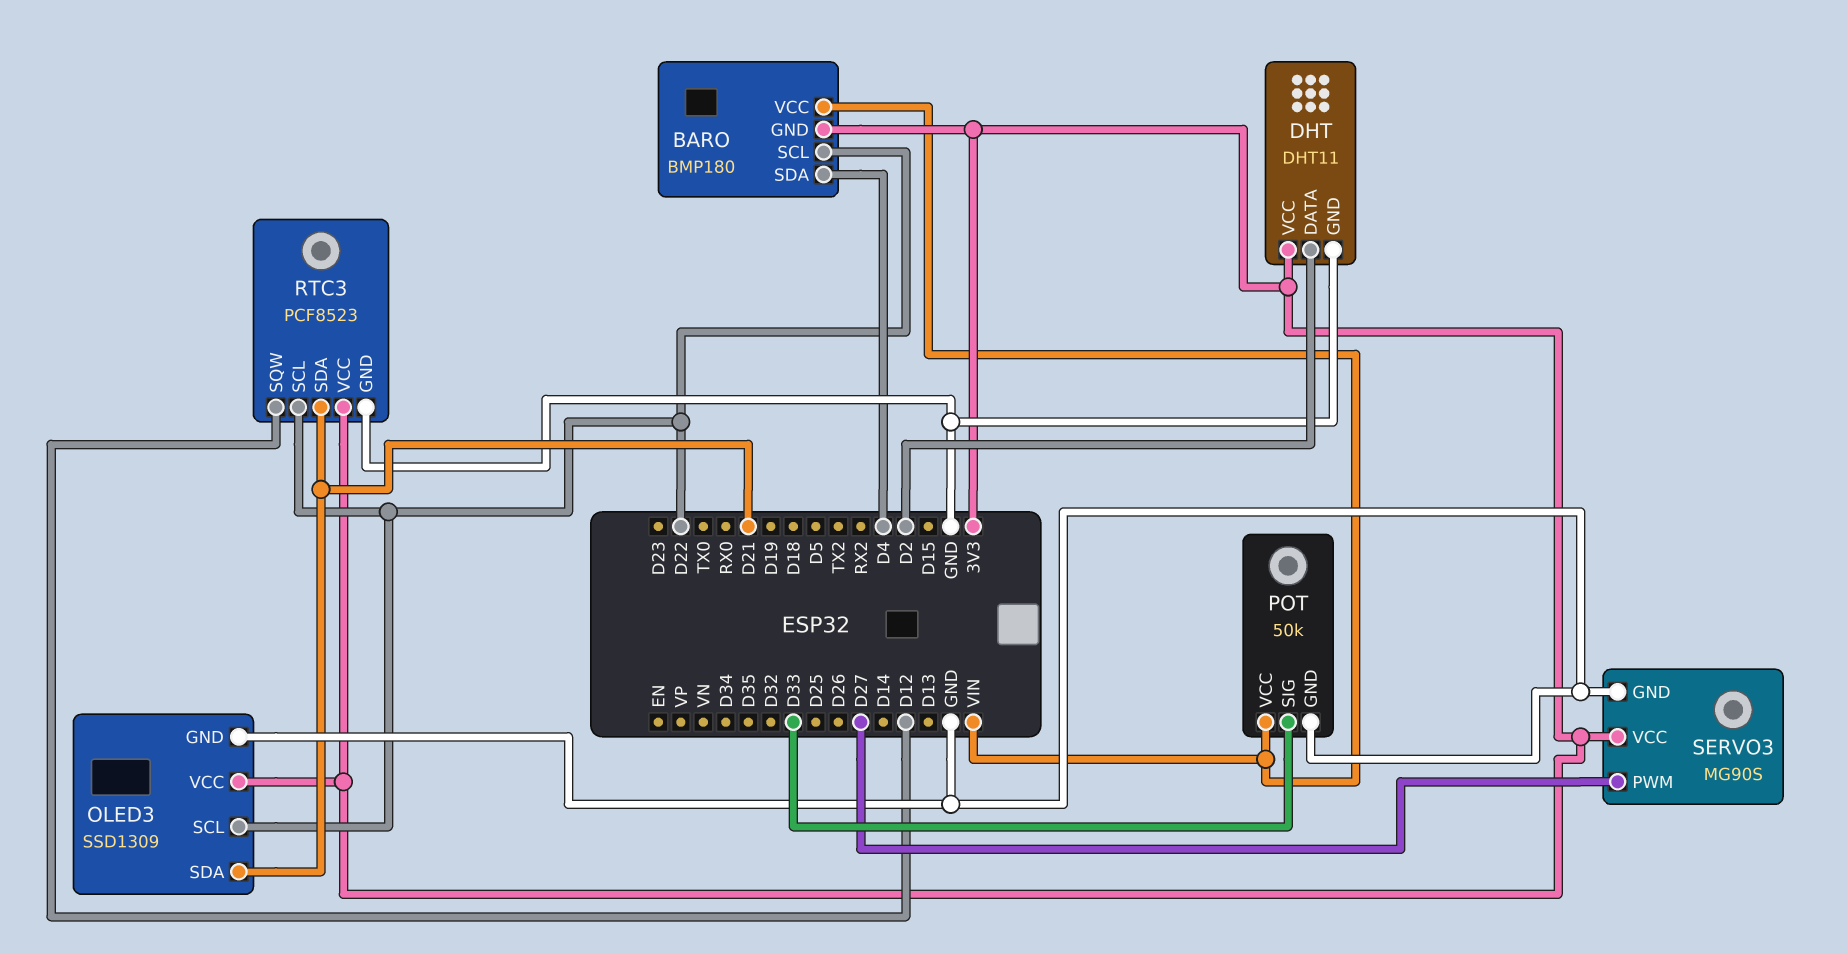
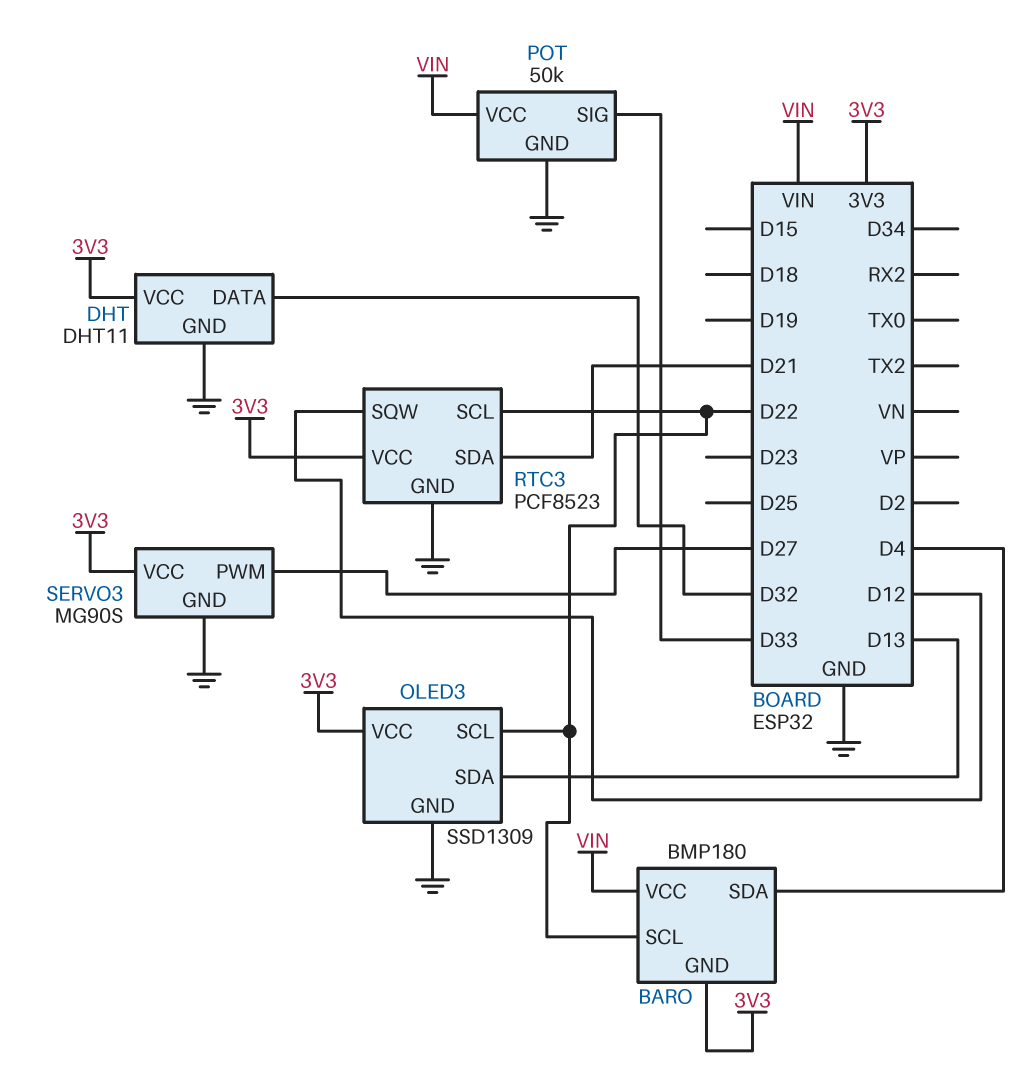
DHT pin DATA: D2 -> D32
OLED3 pin SDA: D21 -> D13

